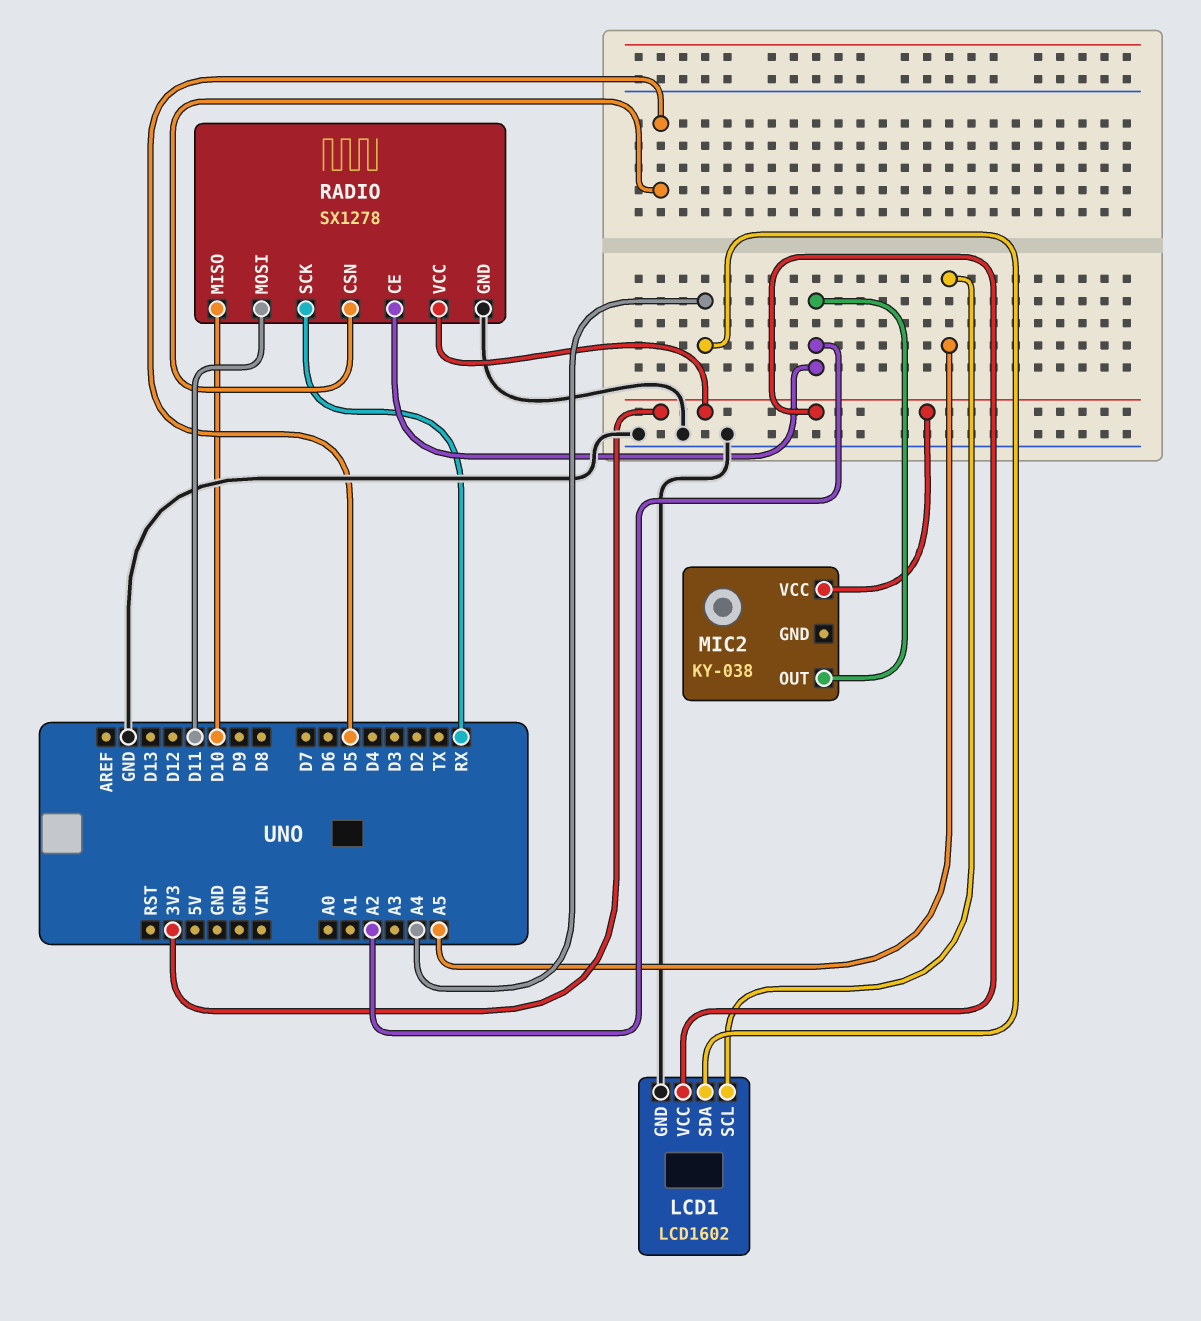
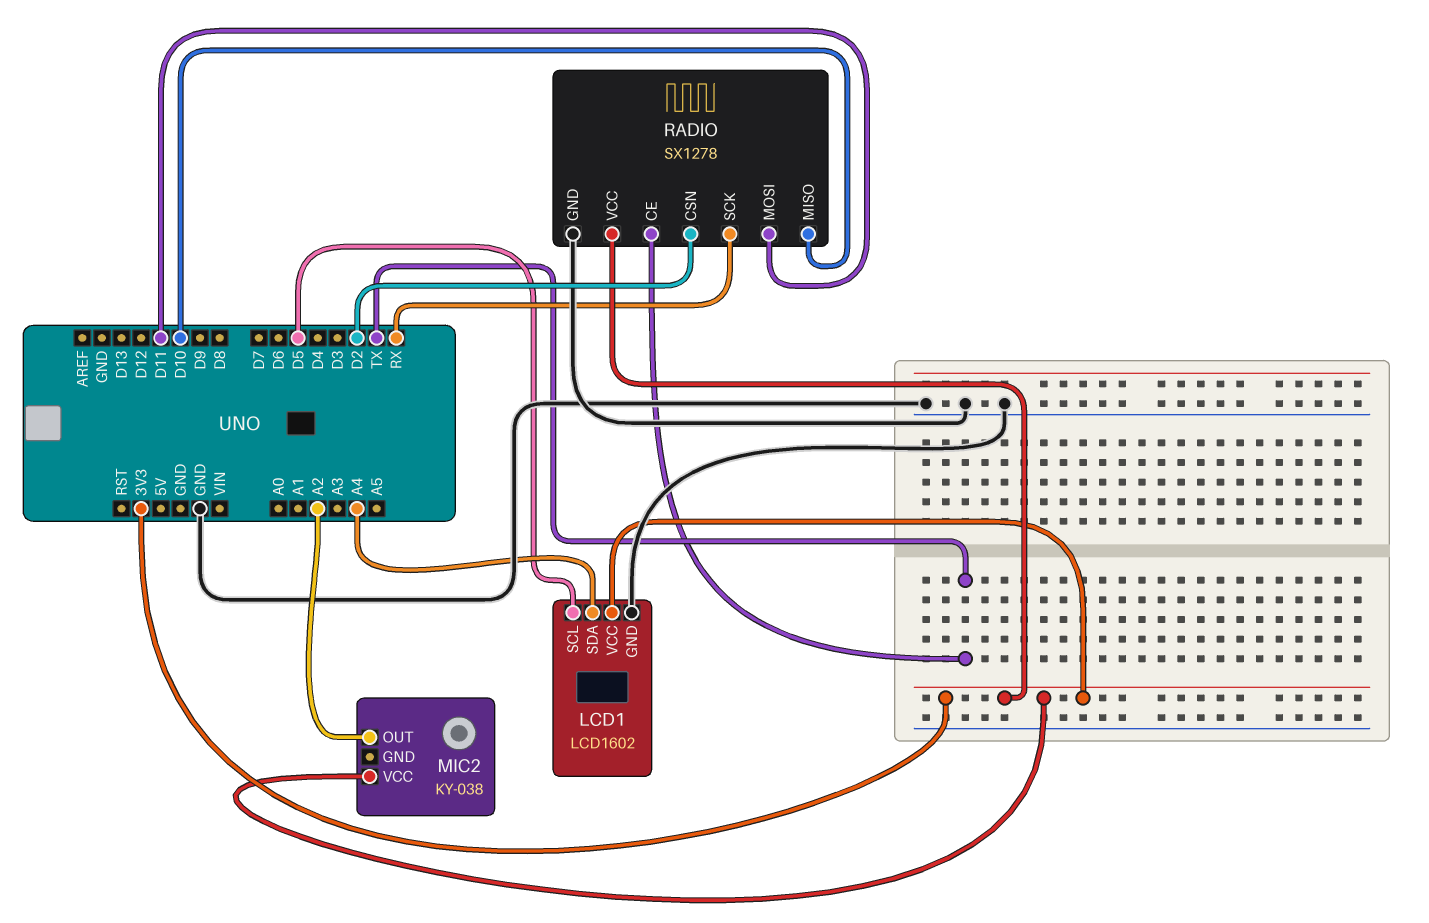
LCD1 pin SCL: A5 -> D5
RADIO pin CE: A2 -> TX
RADIO pin CSN: D5 -> D2

